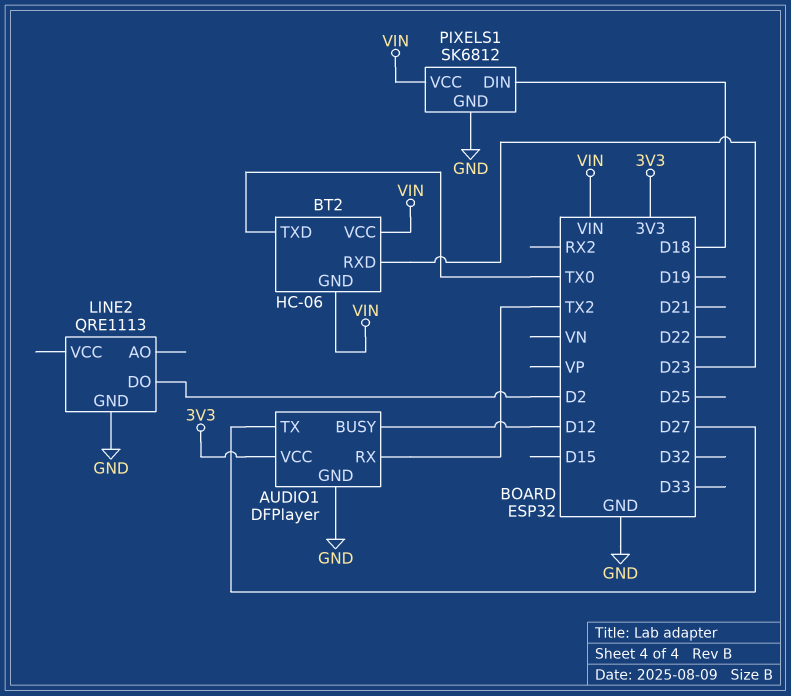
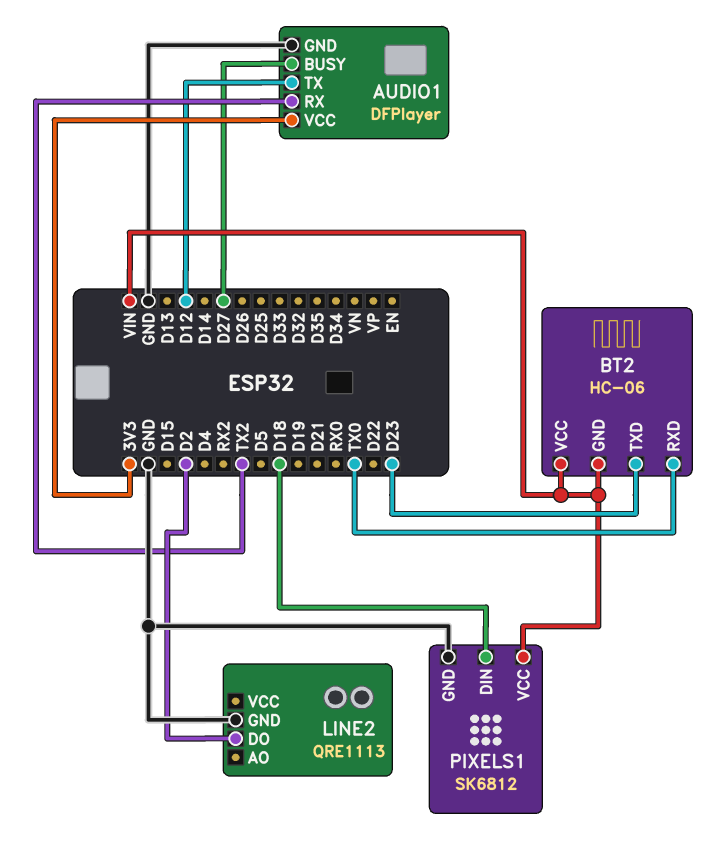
AUDIO1 pin BUSY: D12 -> D27
AUDIO1 pin TX: D27 -> D12
BT2 pin RXD: D23 -> TX0
BT2 pin TXD: TX0 -> D23

